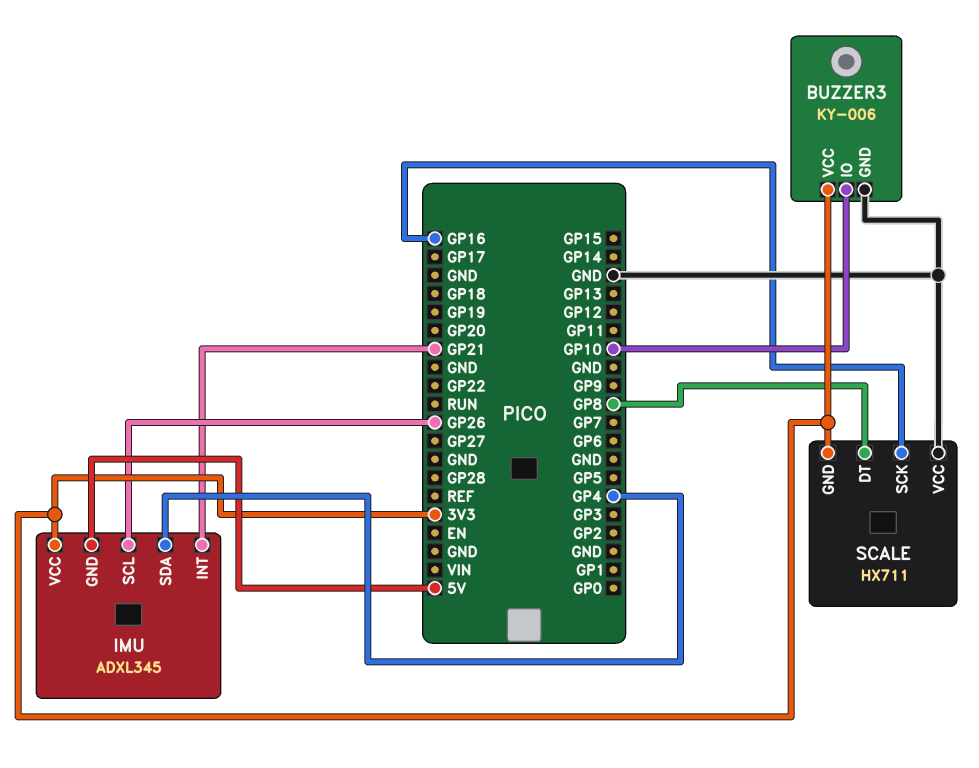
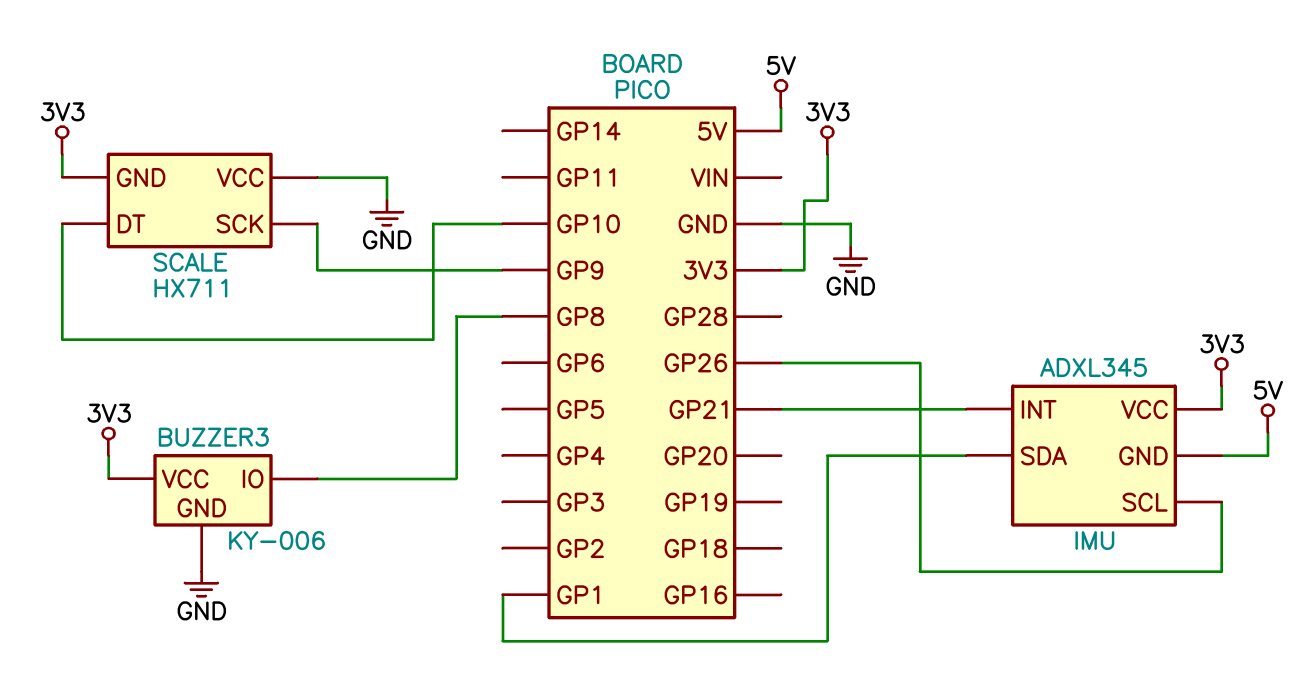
BUZZER3 pin IO: GP10 -> GP8
IMU pin SDA: GP4 -> GP1
SCALE pin DT: GP8 -> GP10
SCALE pin SCK: GP16 -> GP9

